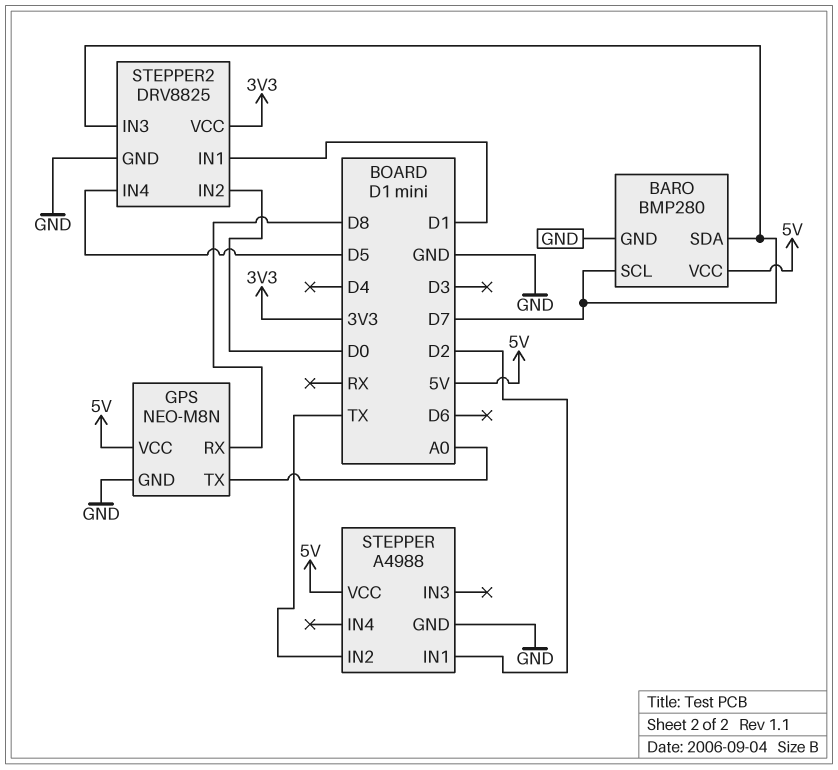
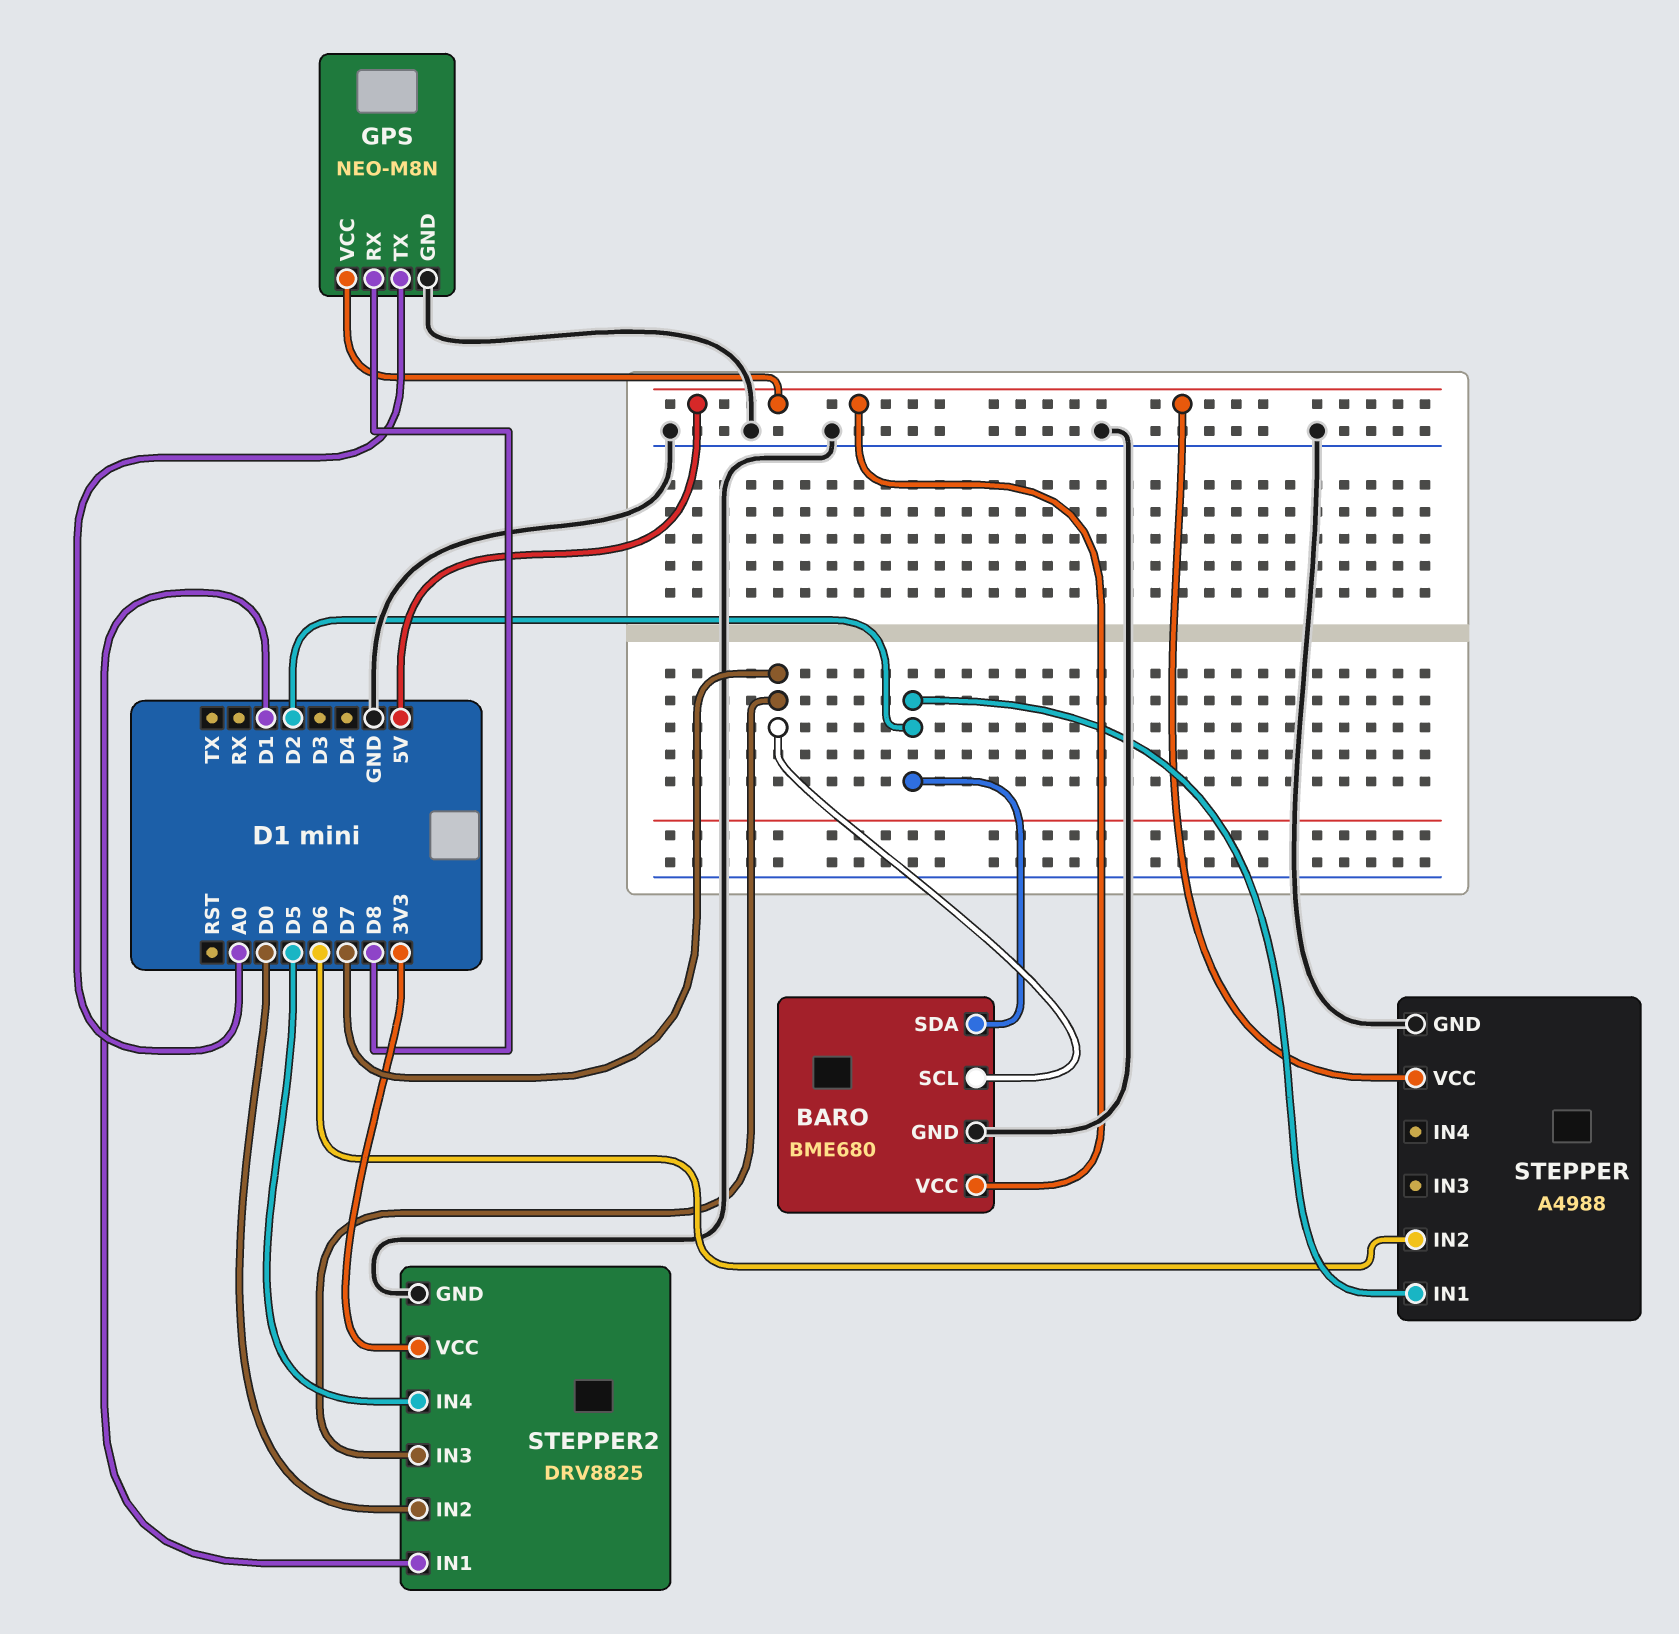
BARO: BMP280 -> BME680
BARO pin SDA: D7 -> D2
STEPPER pin IN2: TX -> D6

